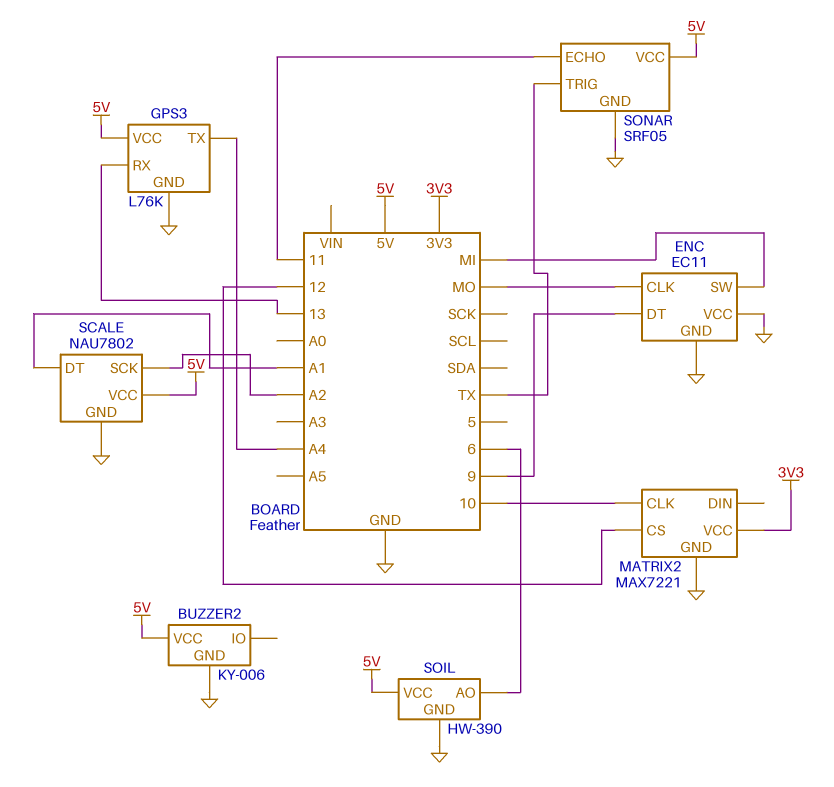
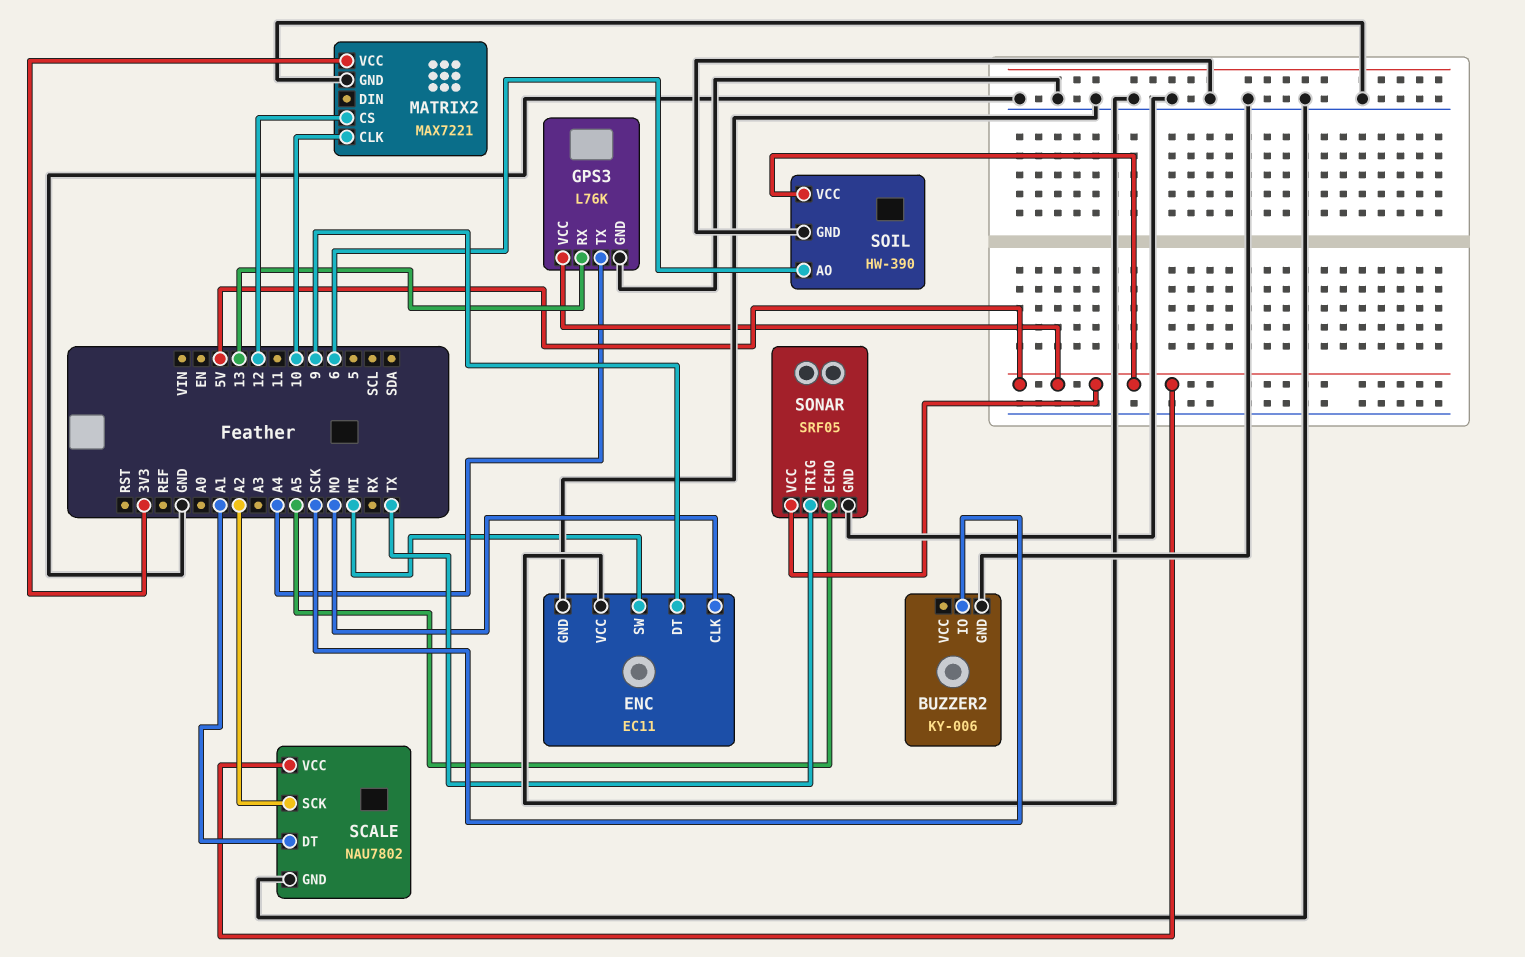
BUZZER2 pin IO: none -> SCK
BUZZER2 pin VCC: 5V -> none
SONAR pin ECHO: 11 -> A5

